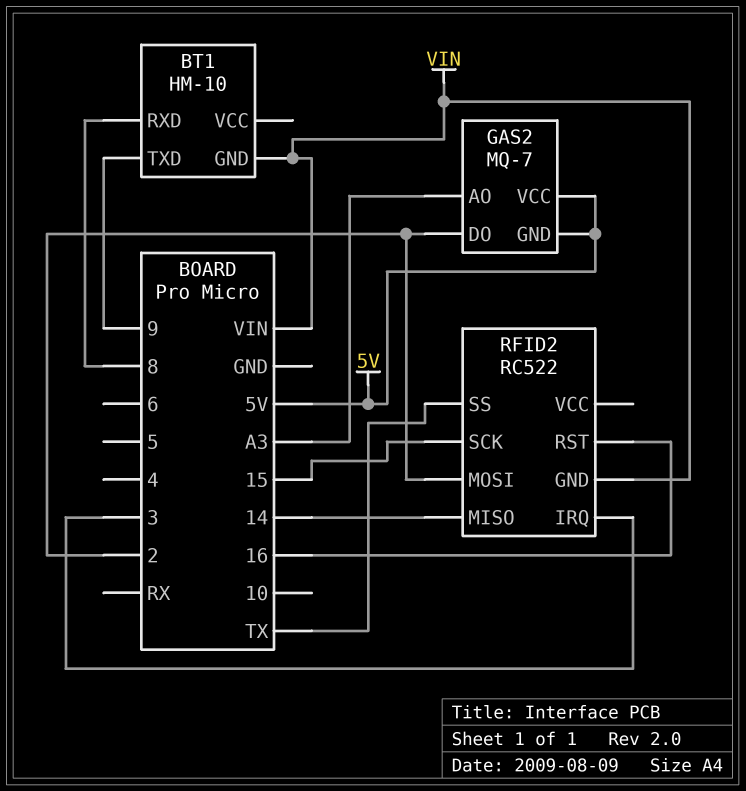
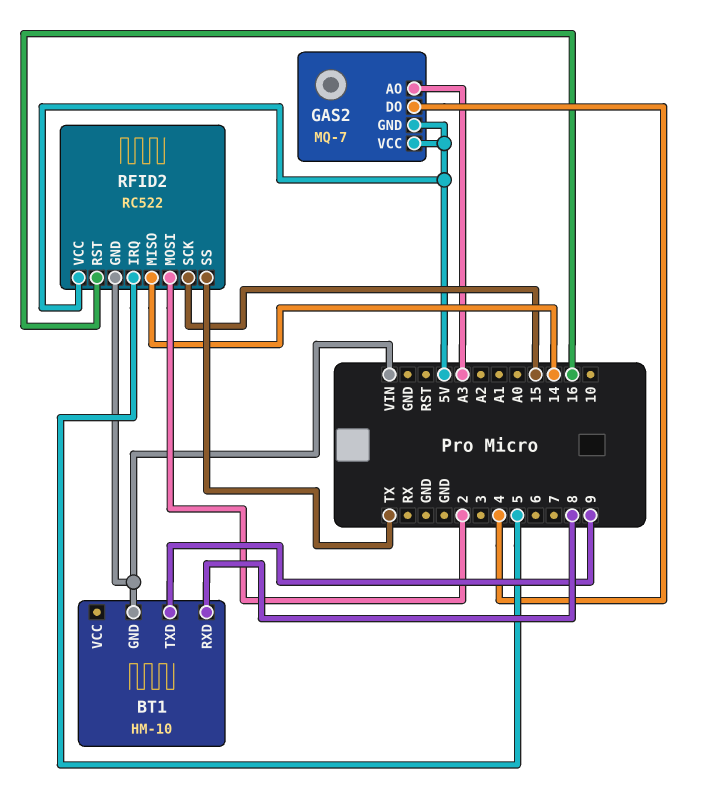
GAS2 pin DO: 2 -> 4
RFID2 pin IRQ: 3 -> 5
RFID2 pin VCC: none -> 5V

